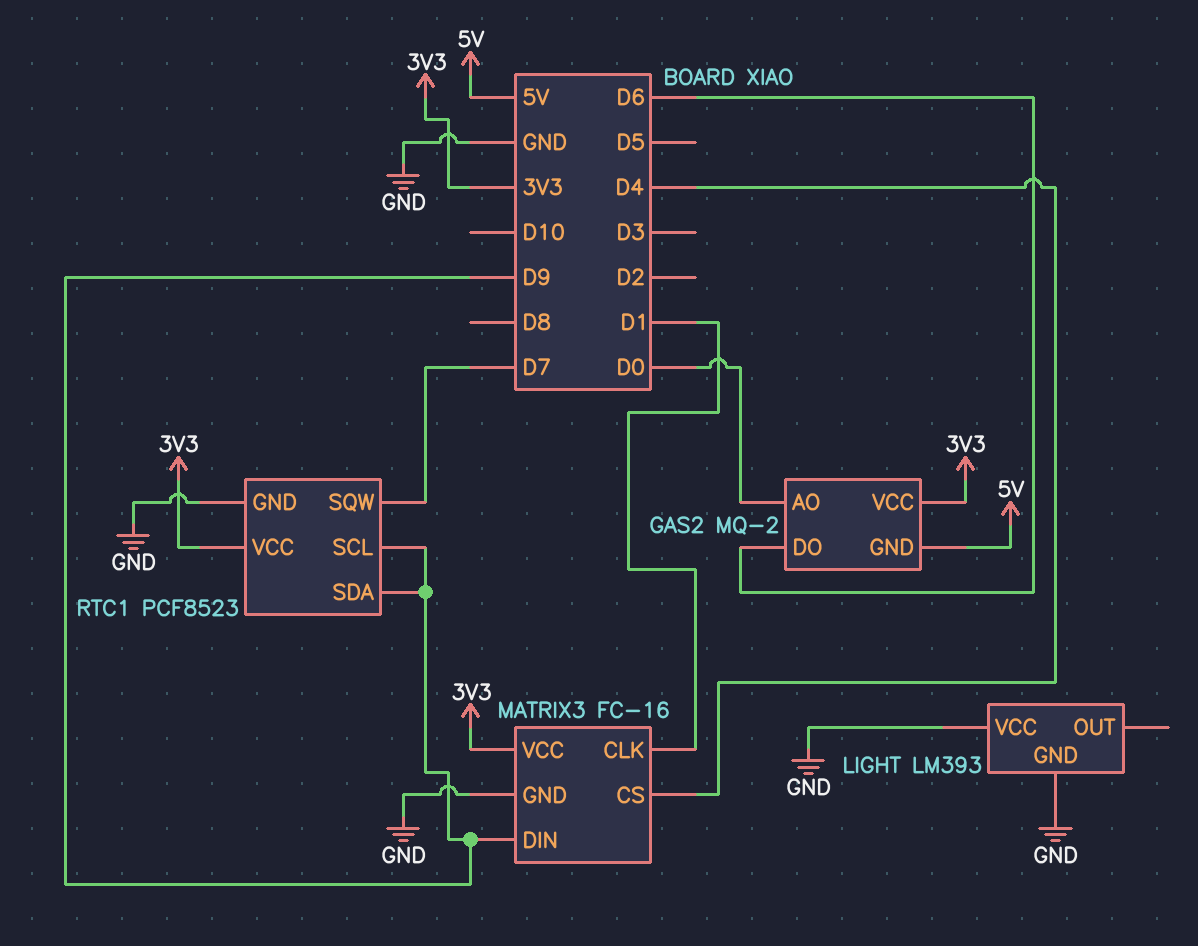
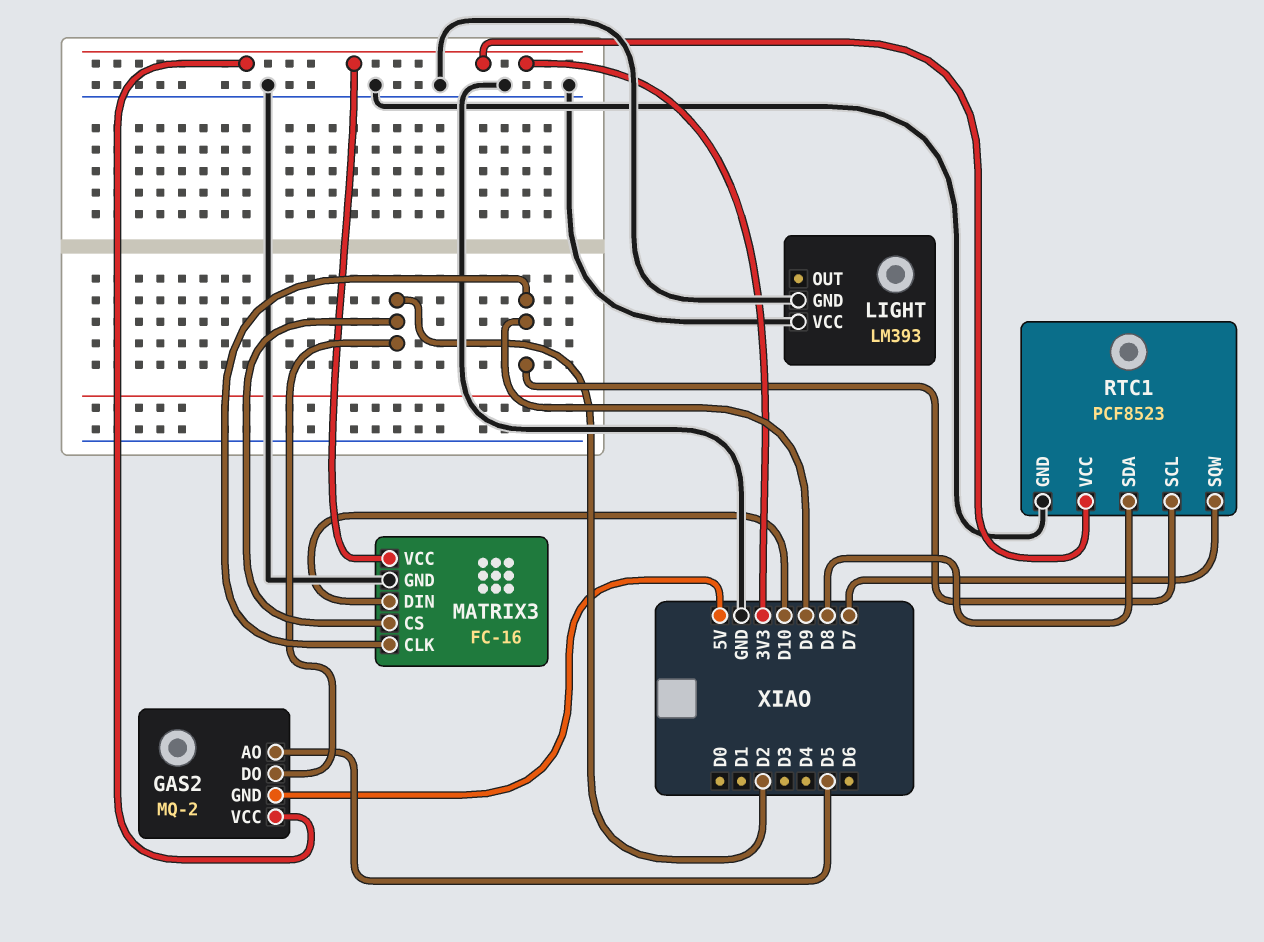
GAS2 pin AO: D0 -> D5
GAS2 pin DO: D6 -> D2
MATRIX3 pin CLK: D1 -> D9
MATRIX3 pin CS: D4 -> D2
MATRIX3 pin DIN: D9 -> D10
RTC1 pin SDA: D9 -> D8

